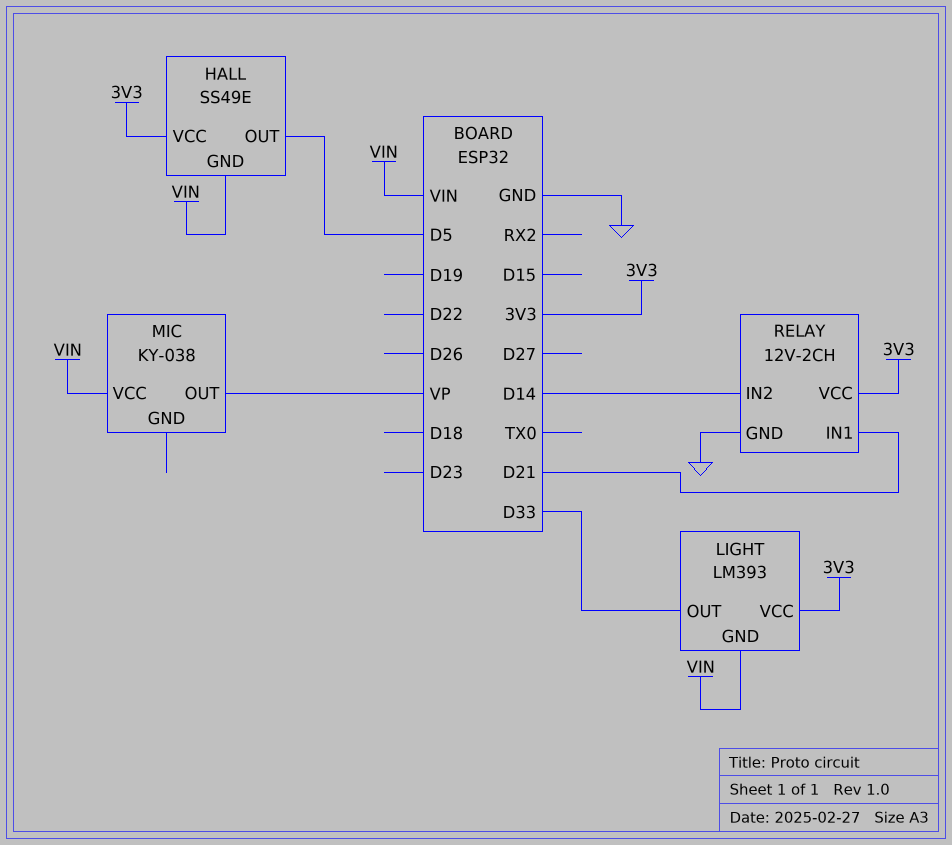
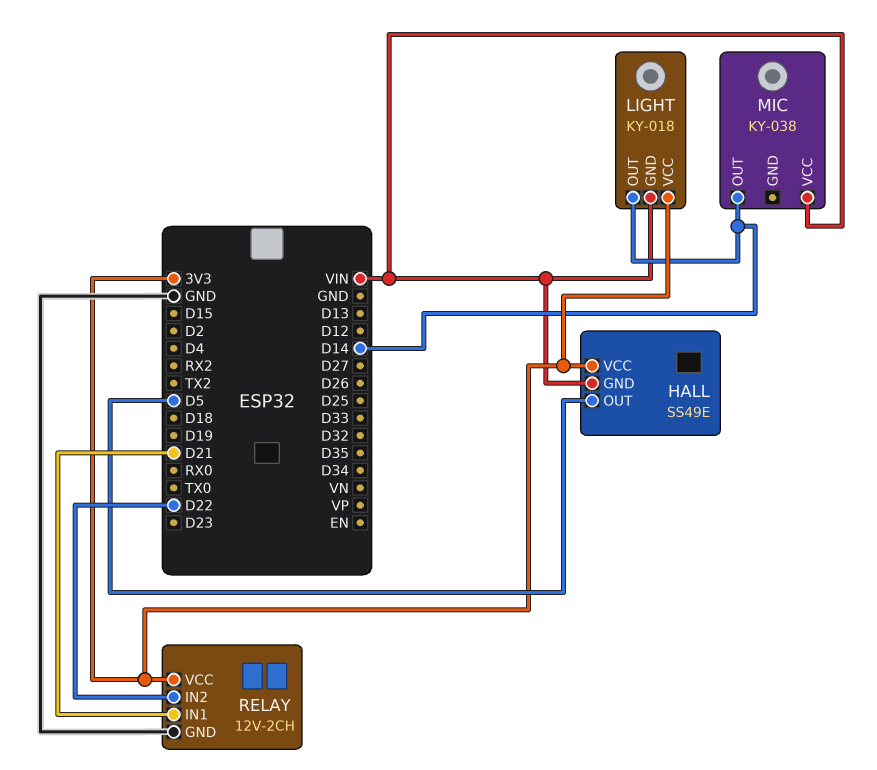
LIGHT: LM393 -> KY-018
LIGHT pin OUT: D33 -> D14
MIC pin OUT: VP -> D14
RELAY pin IN2: D14 -> D22

